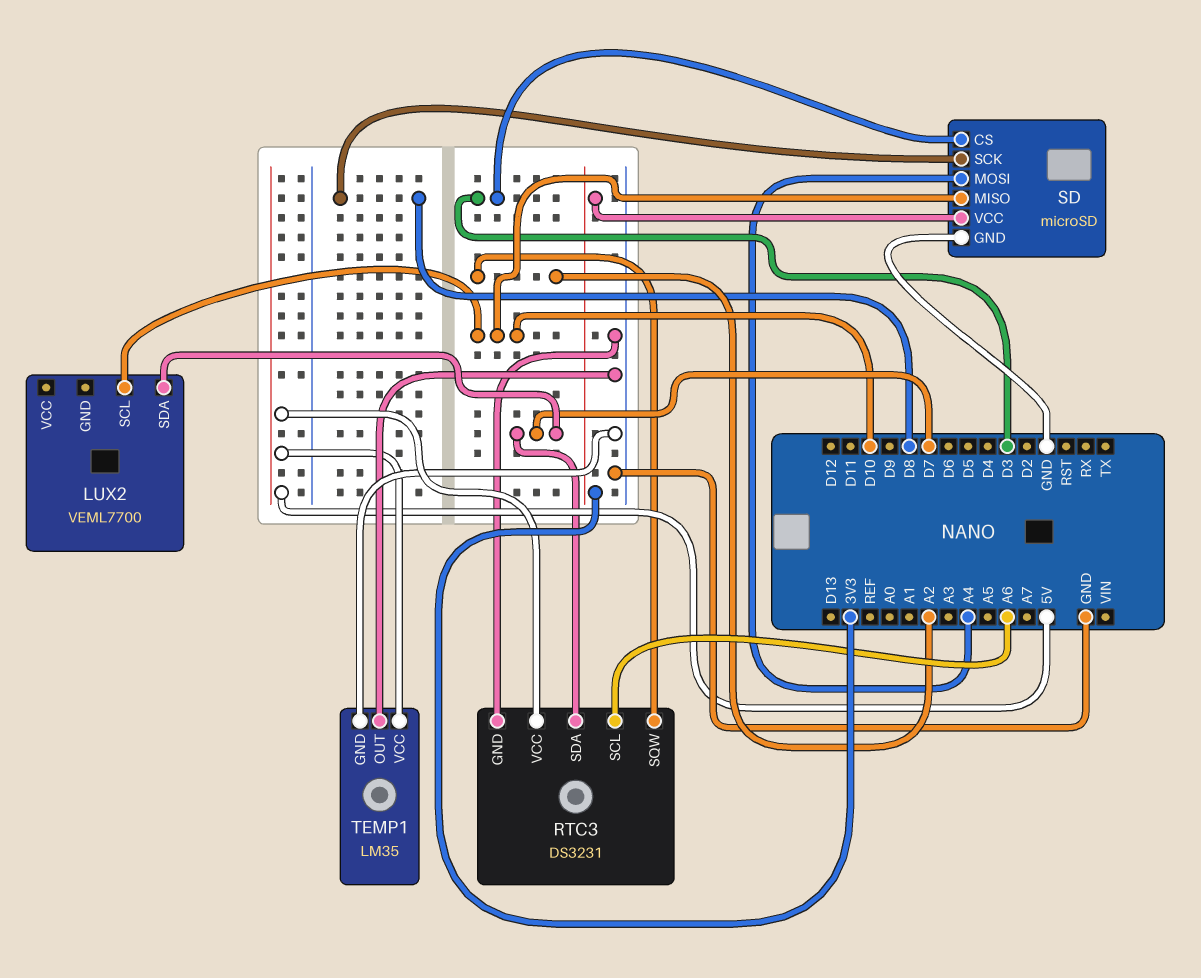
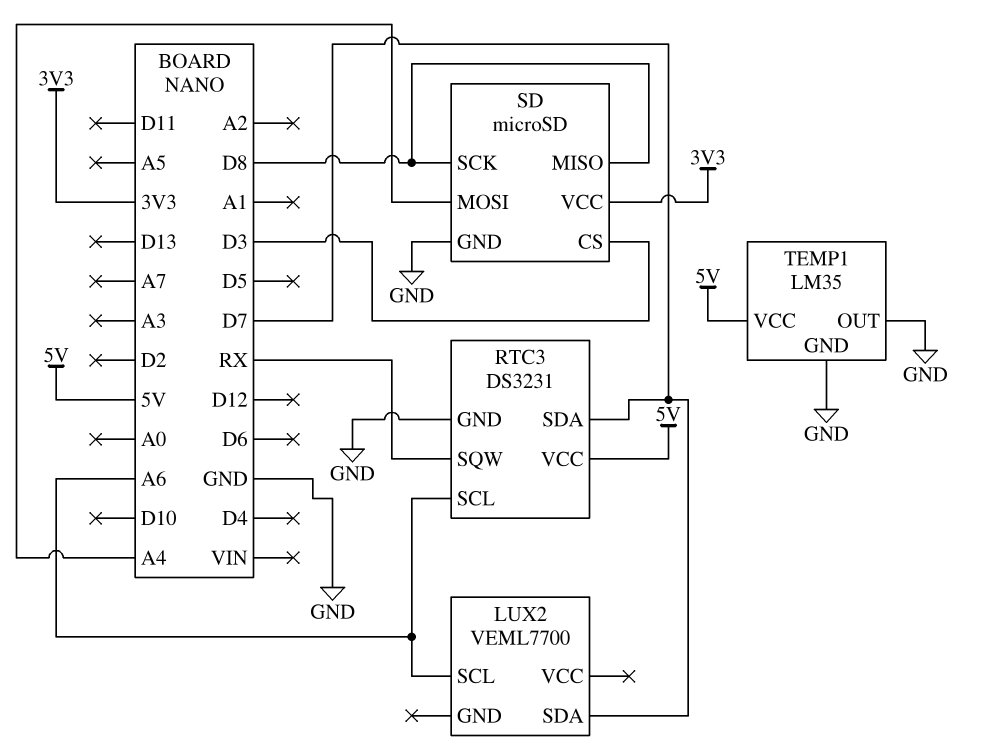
LUX2 pin SCL: D10 -> A6
RTC3 pin SQW: A2 -> RX
SD pin MISO: D10 -> D8

